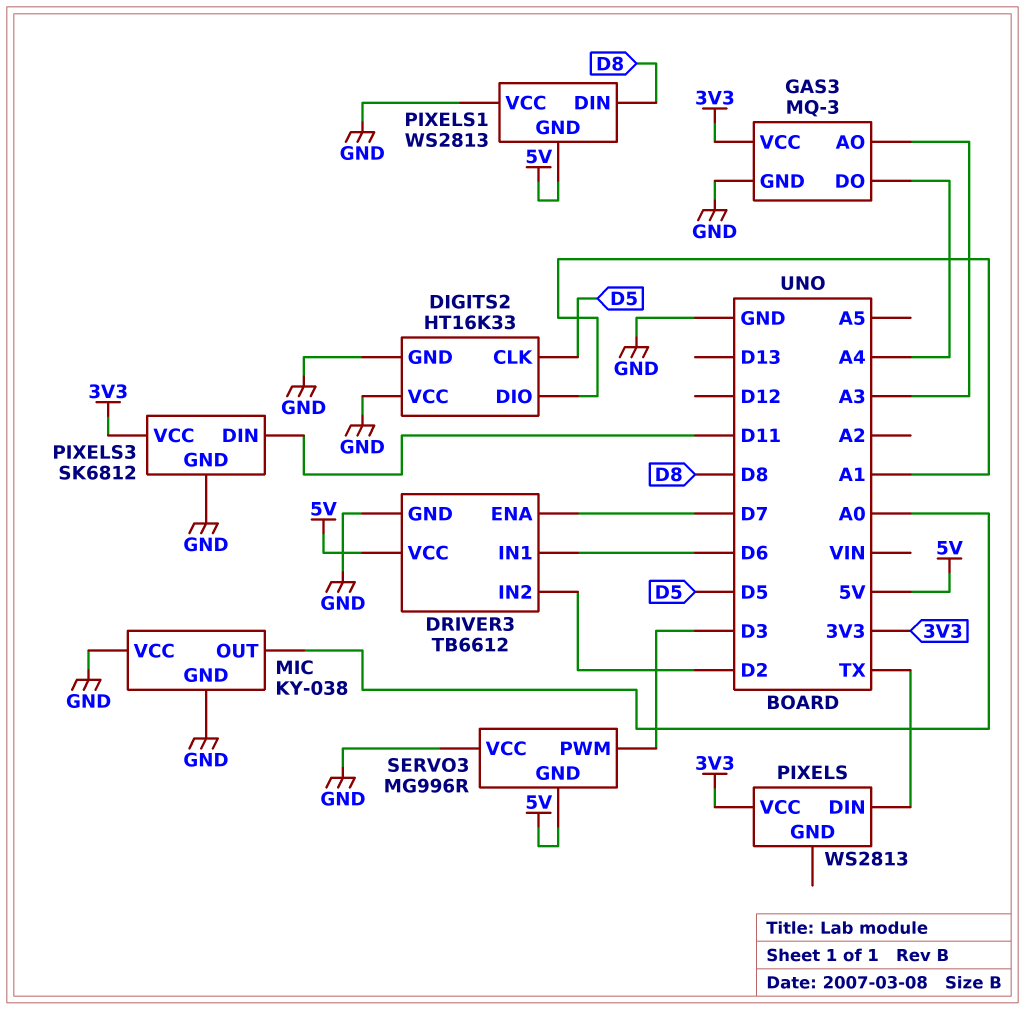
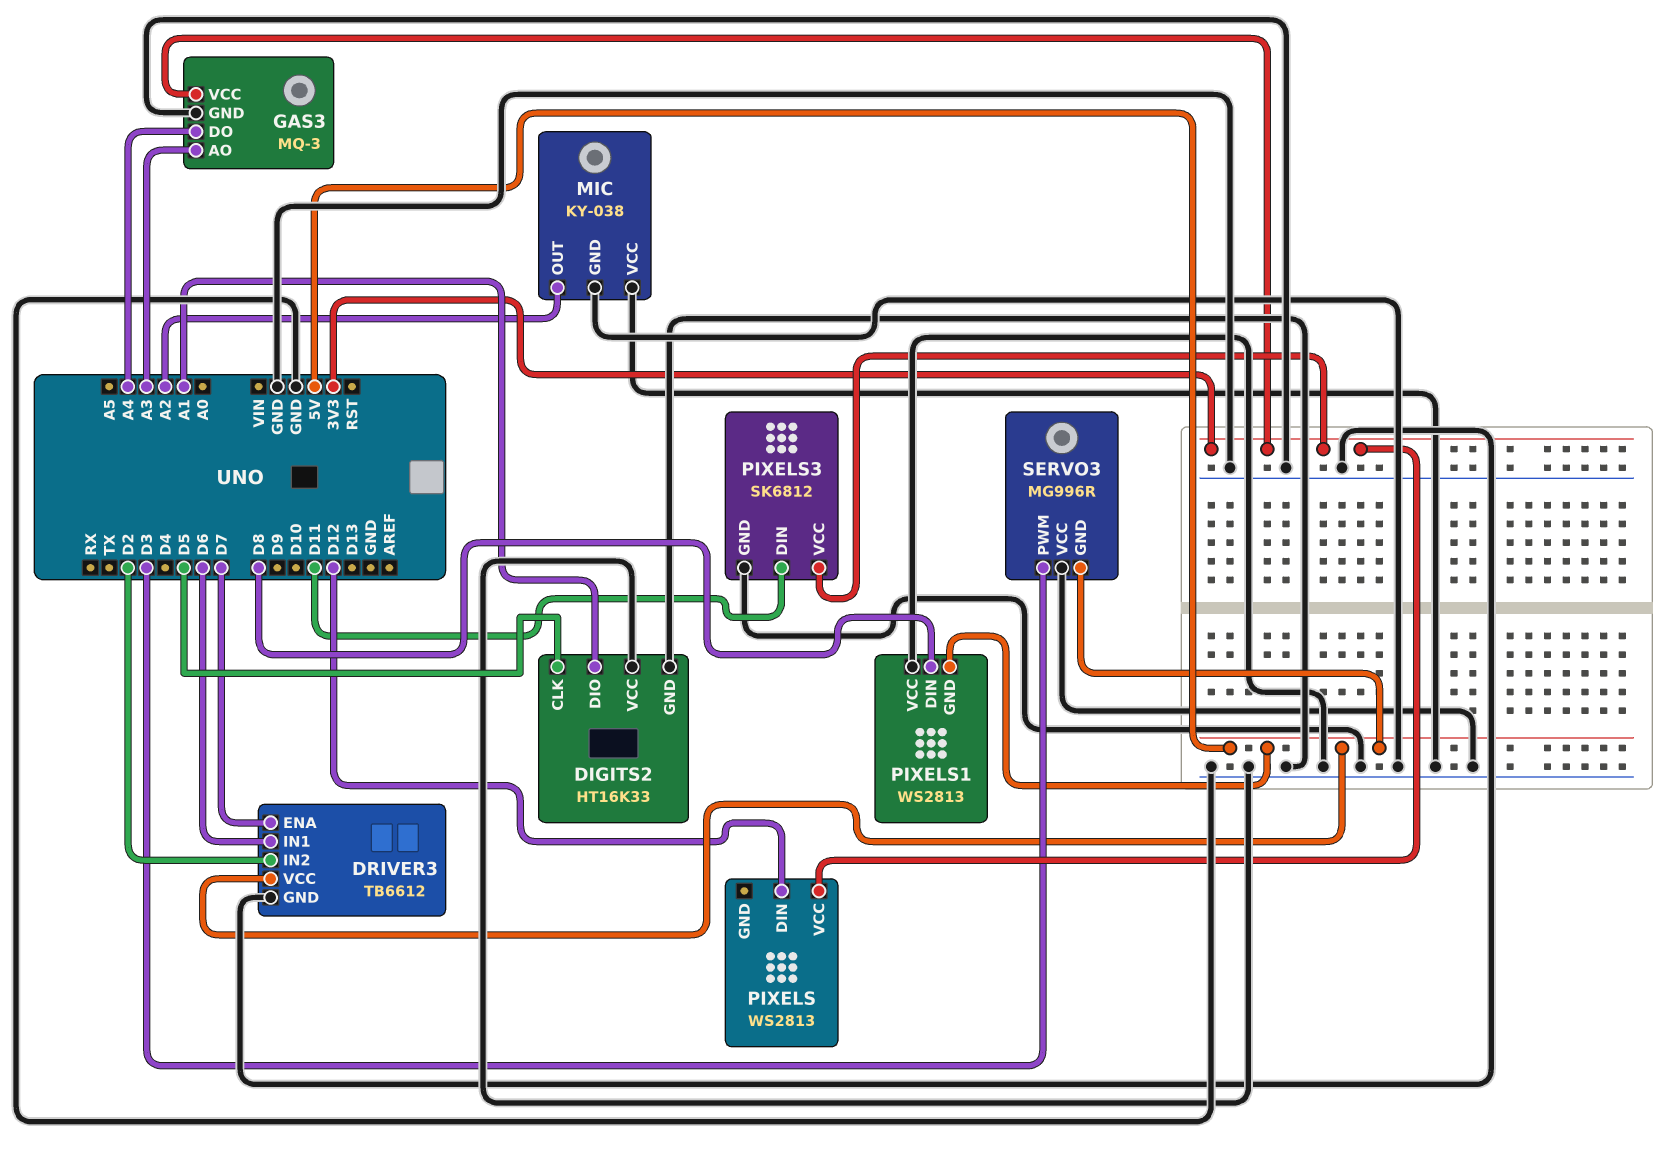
MIC pin OUT: A0 -> A2
PIXELS pin DIN: TX -> D12

